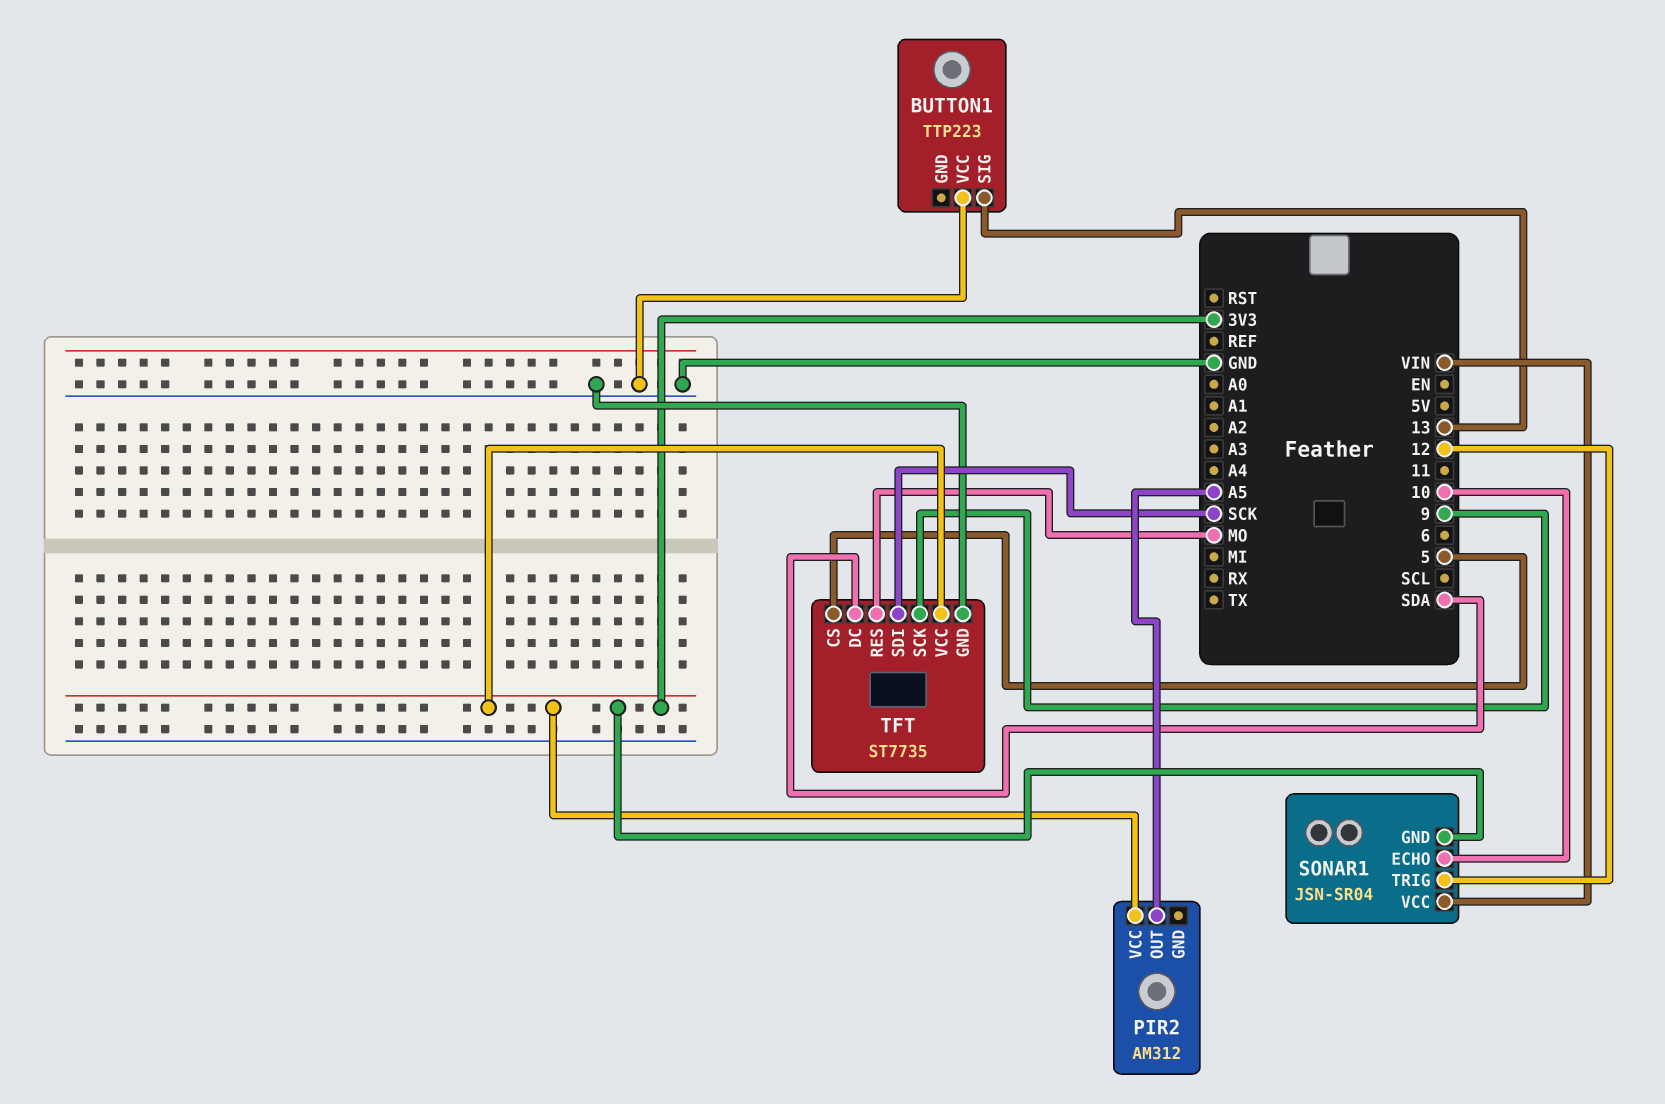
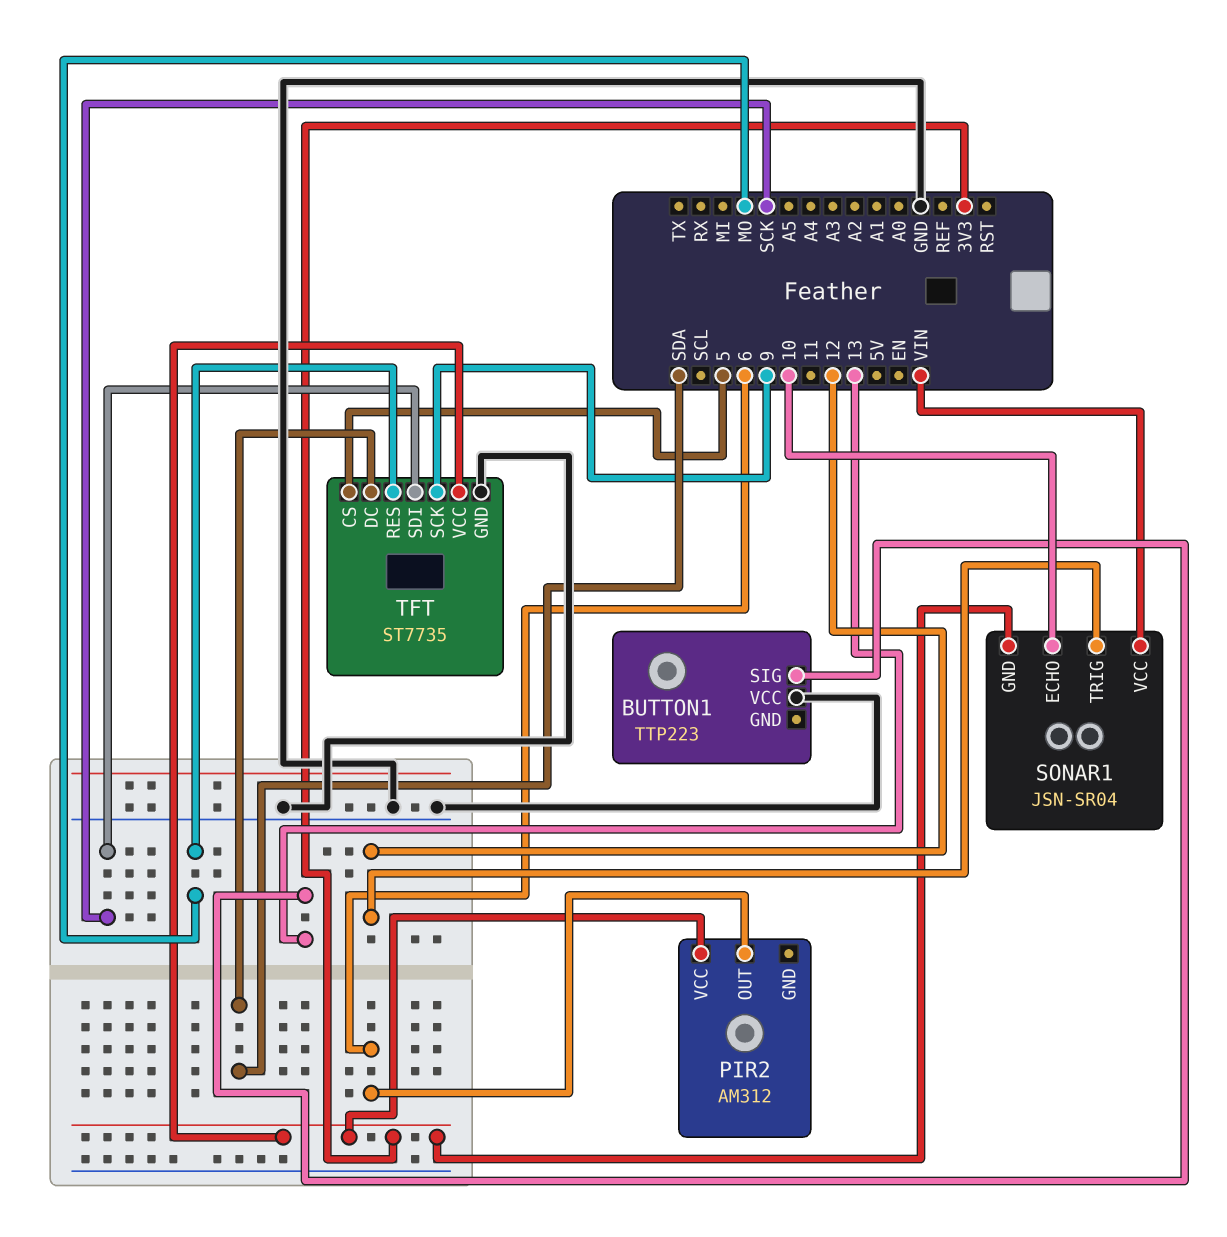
PIR2 pin OUT: A5 -> 6

